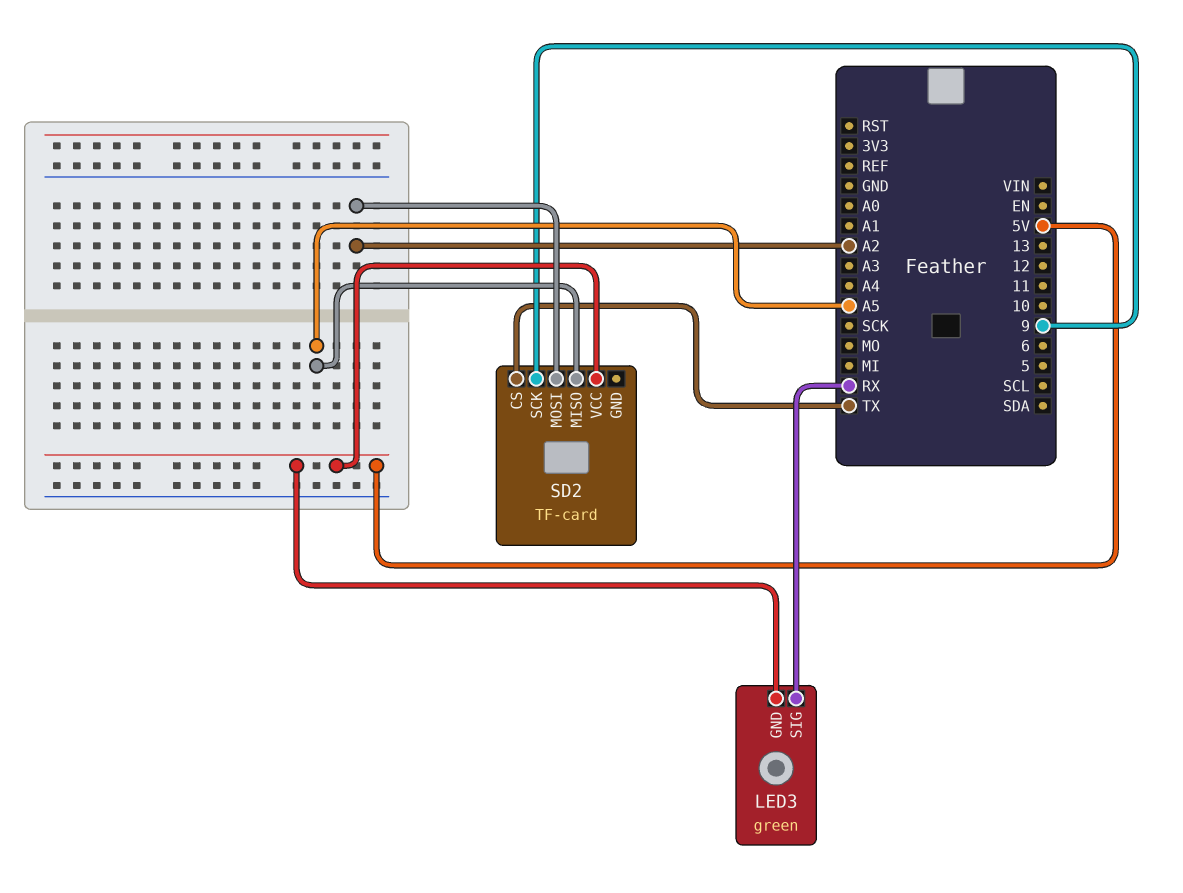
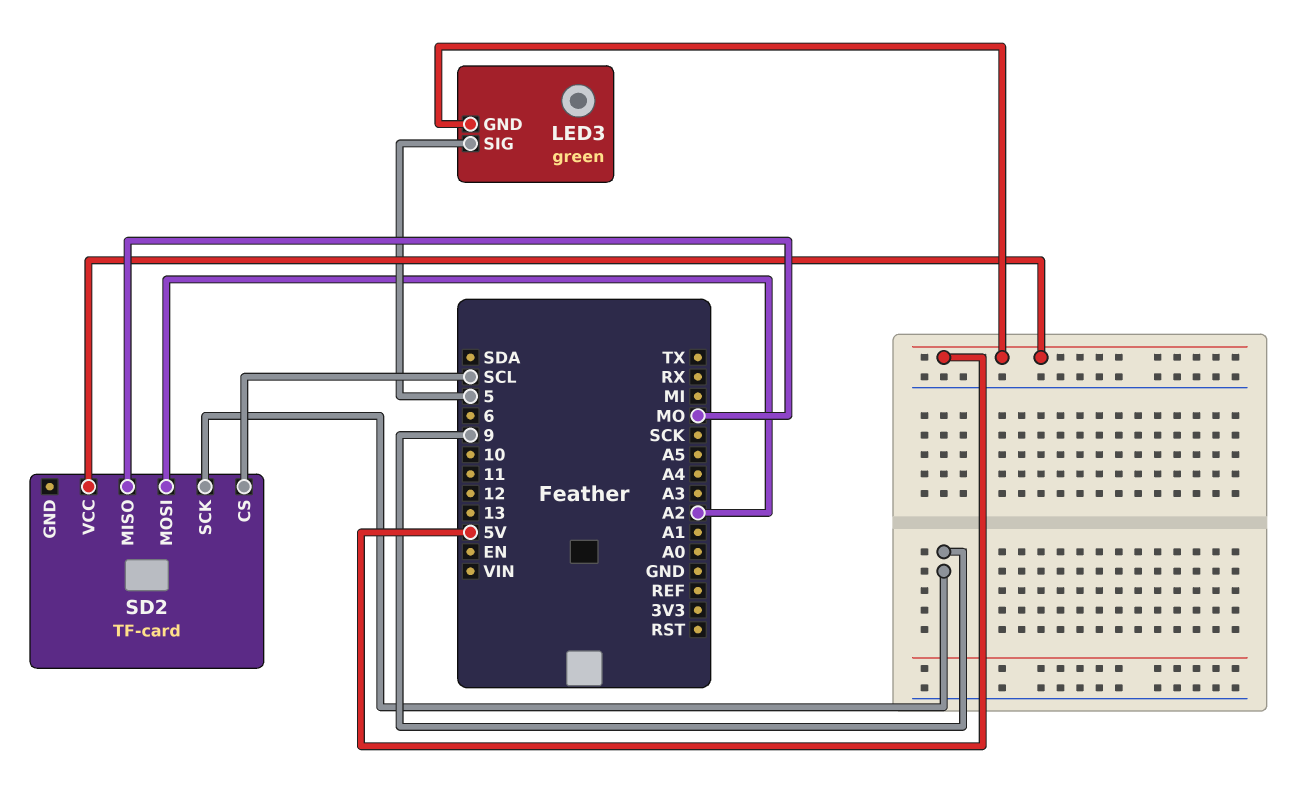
LED3 pin SIG: RX -> 5
SD2 pin CS: TX -> SCL
SD2 pin MISO: A5 -> MO

